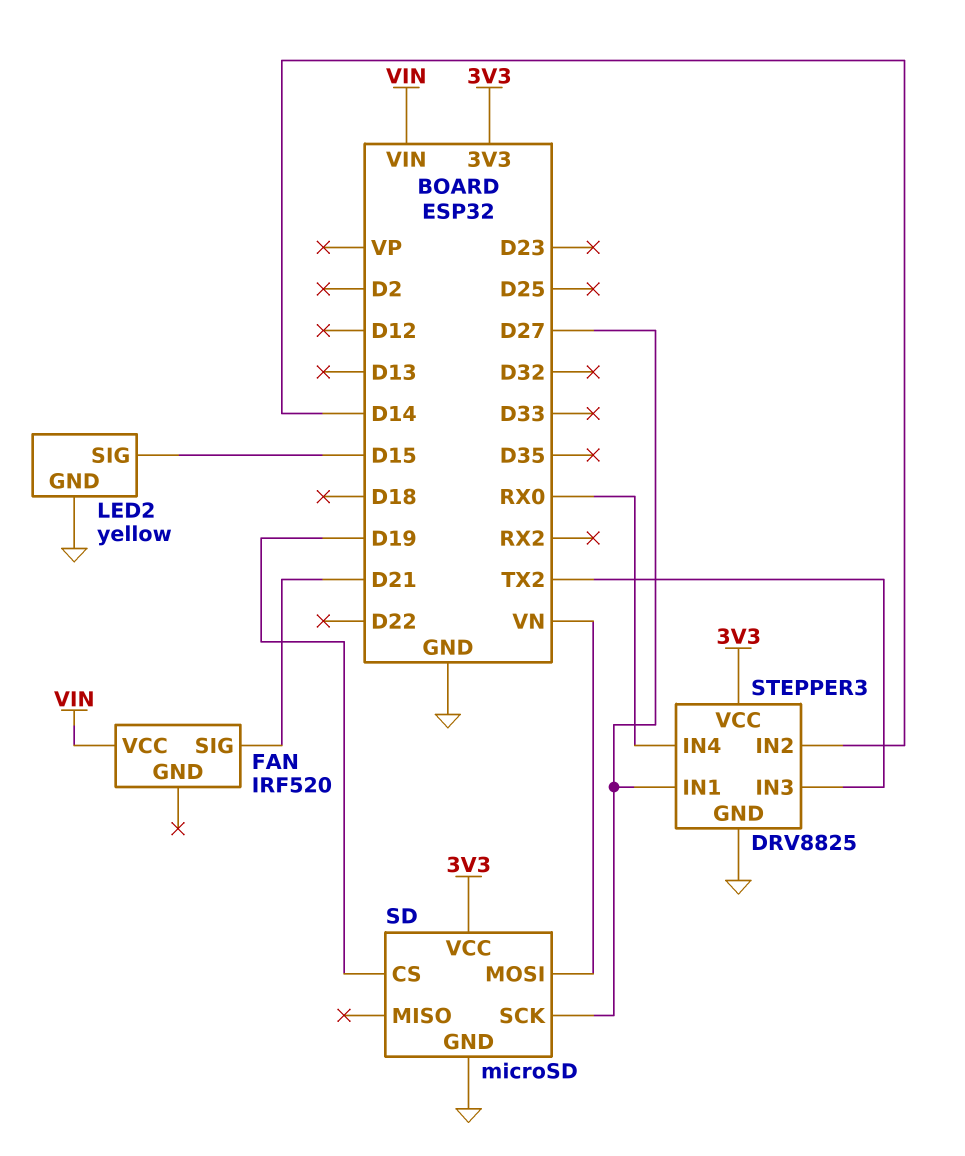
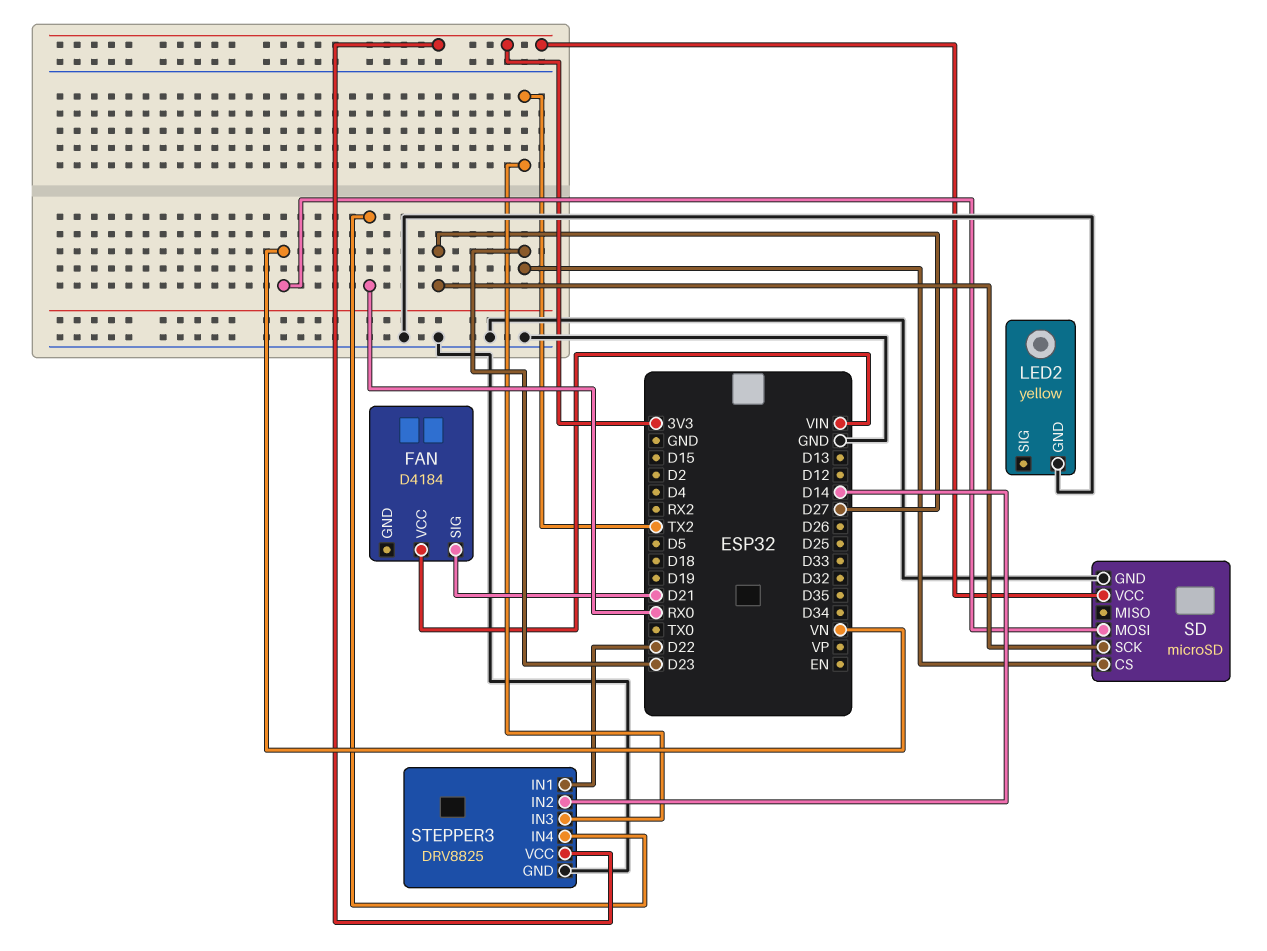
FAN: IRF520 -> D4184
LED2 pin SIG: D15 -> none
SD pin CS: D19 -> D23
STEPPER3 pin IN1: D27 -> D22

